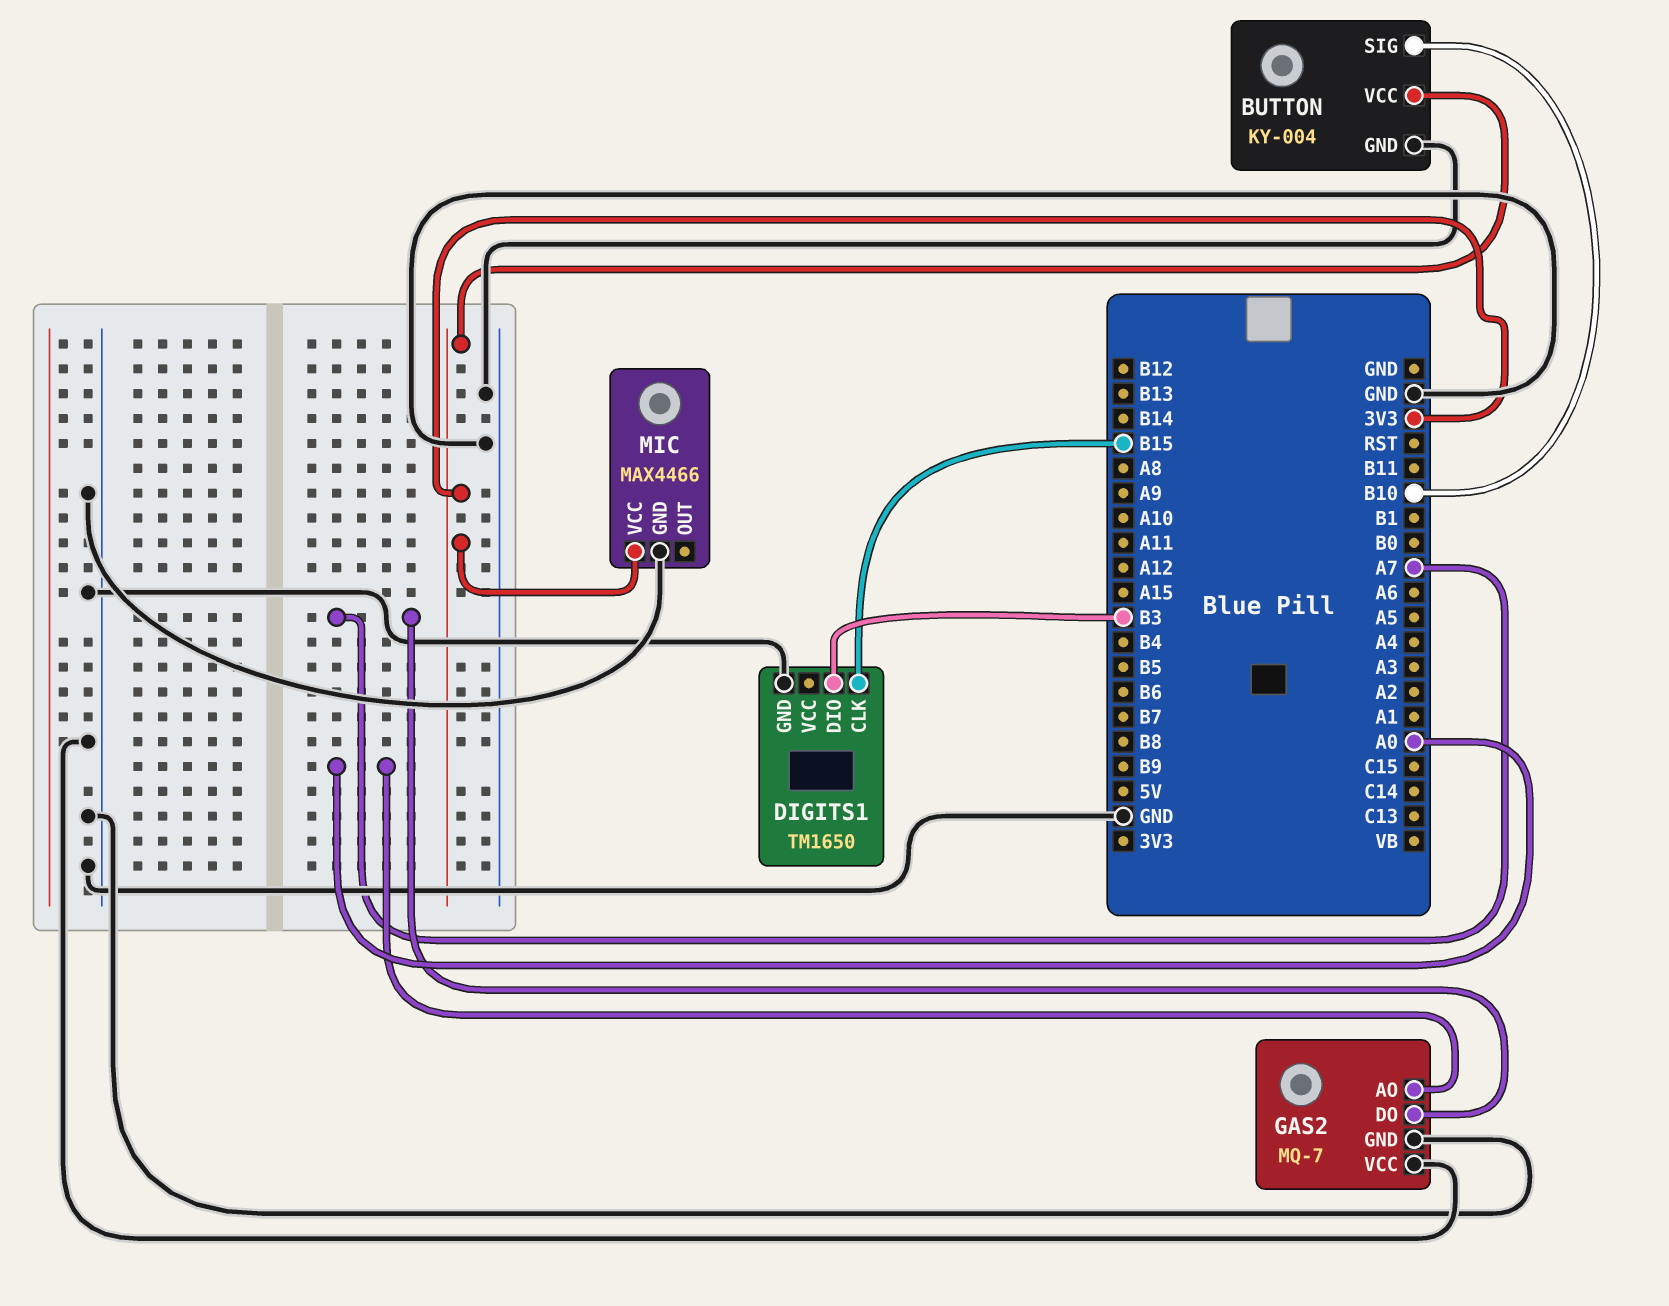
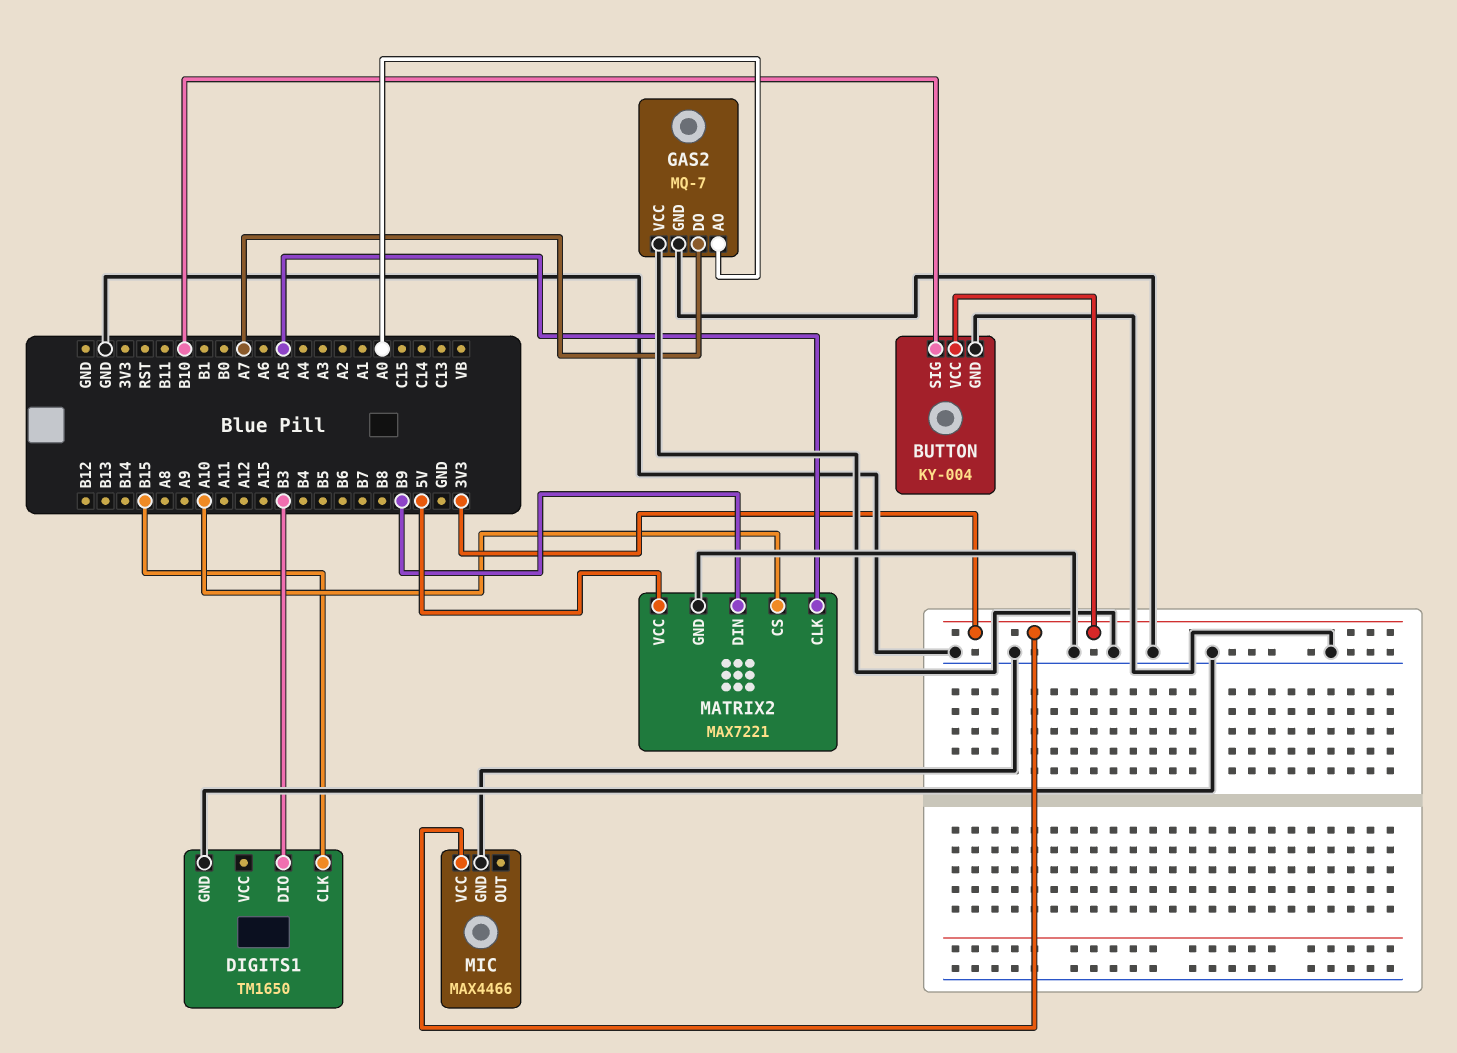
MATRIX2: none -> MAX7221
MATRIX2 pin CLK: none -> A5
MATRIX2 pin CS: none -> A10
MATRIX2 pin DIN: none -> B9
MATRIX2 pin GND: none -> GND
MATRIX2 pin VCC: none -> 5V

